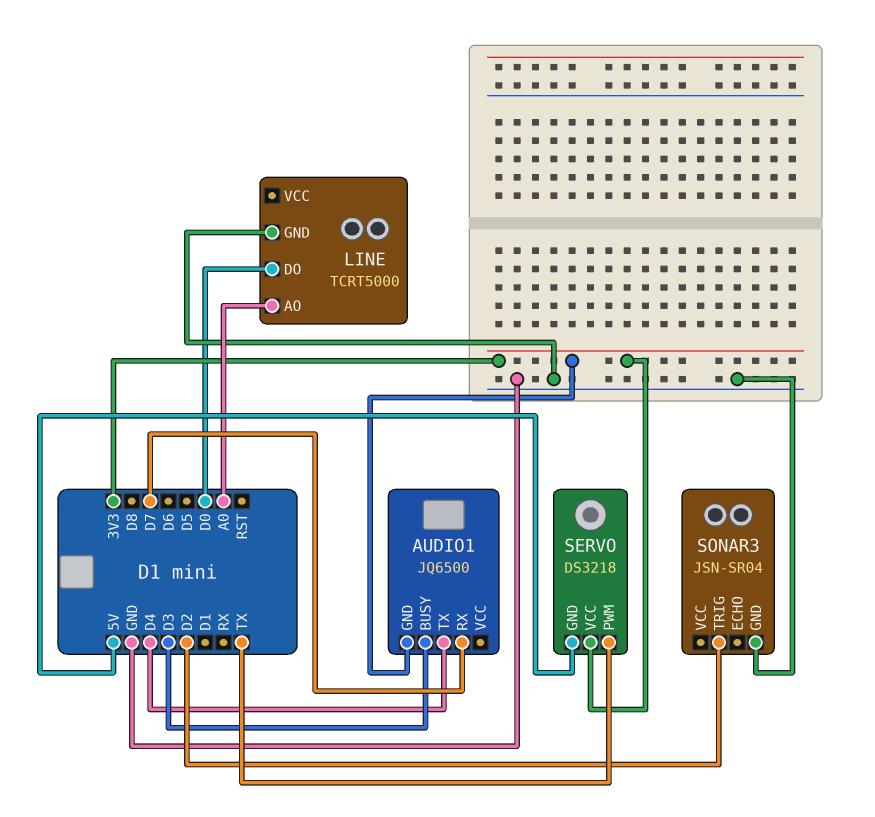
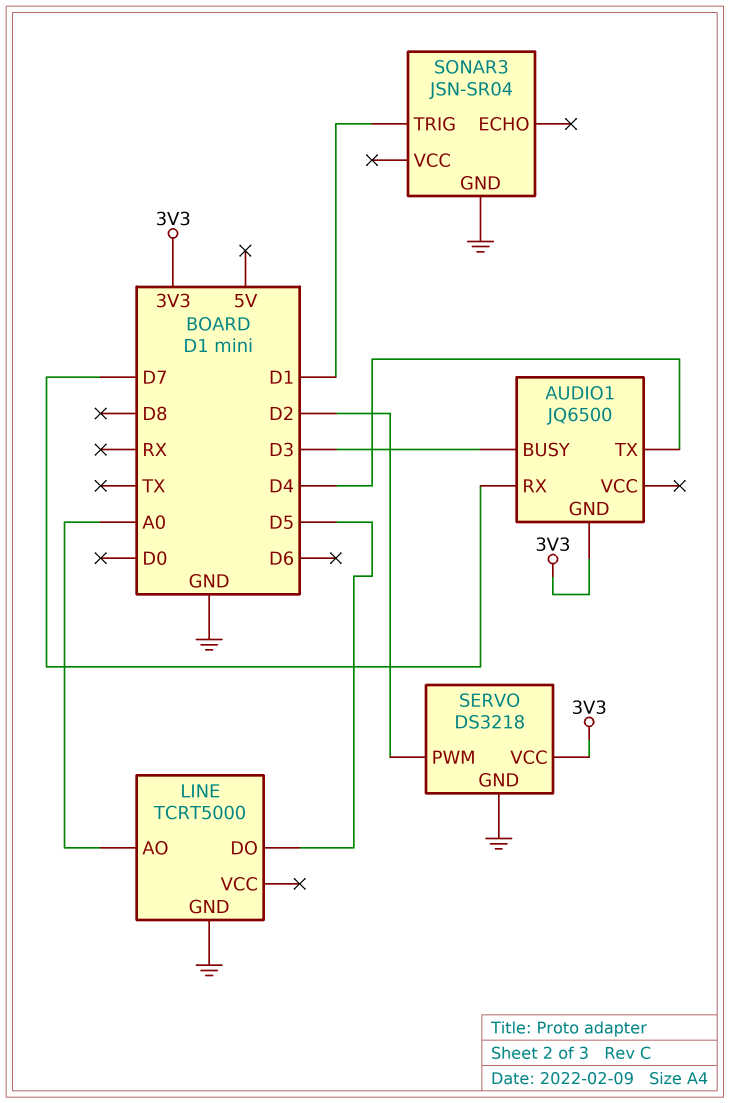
LINE pin DO: D0 -> D5
SERVO pin GND: 5V -> GND
SERVO pin PWM: TX -> D2
SONAR3 pin TRIG: D2 -> D1

